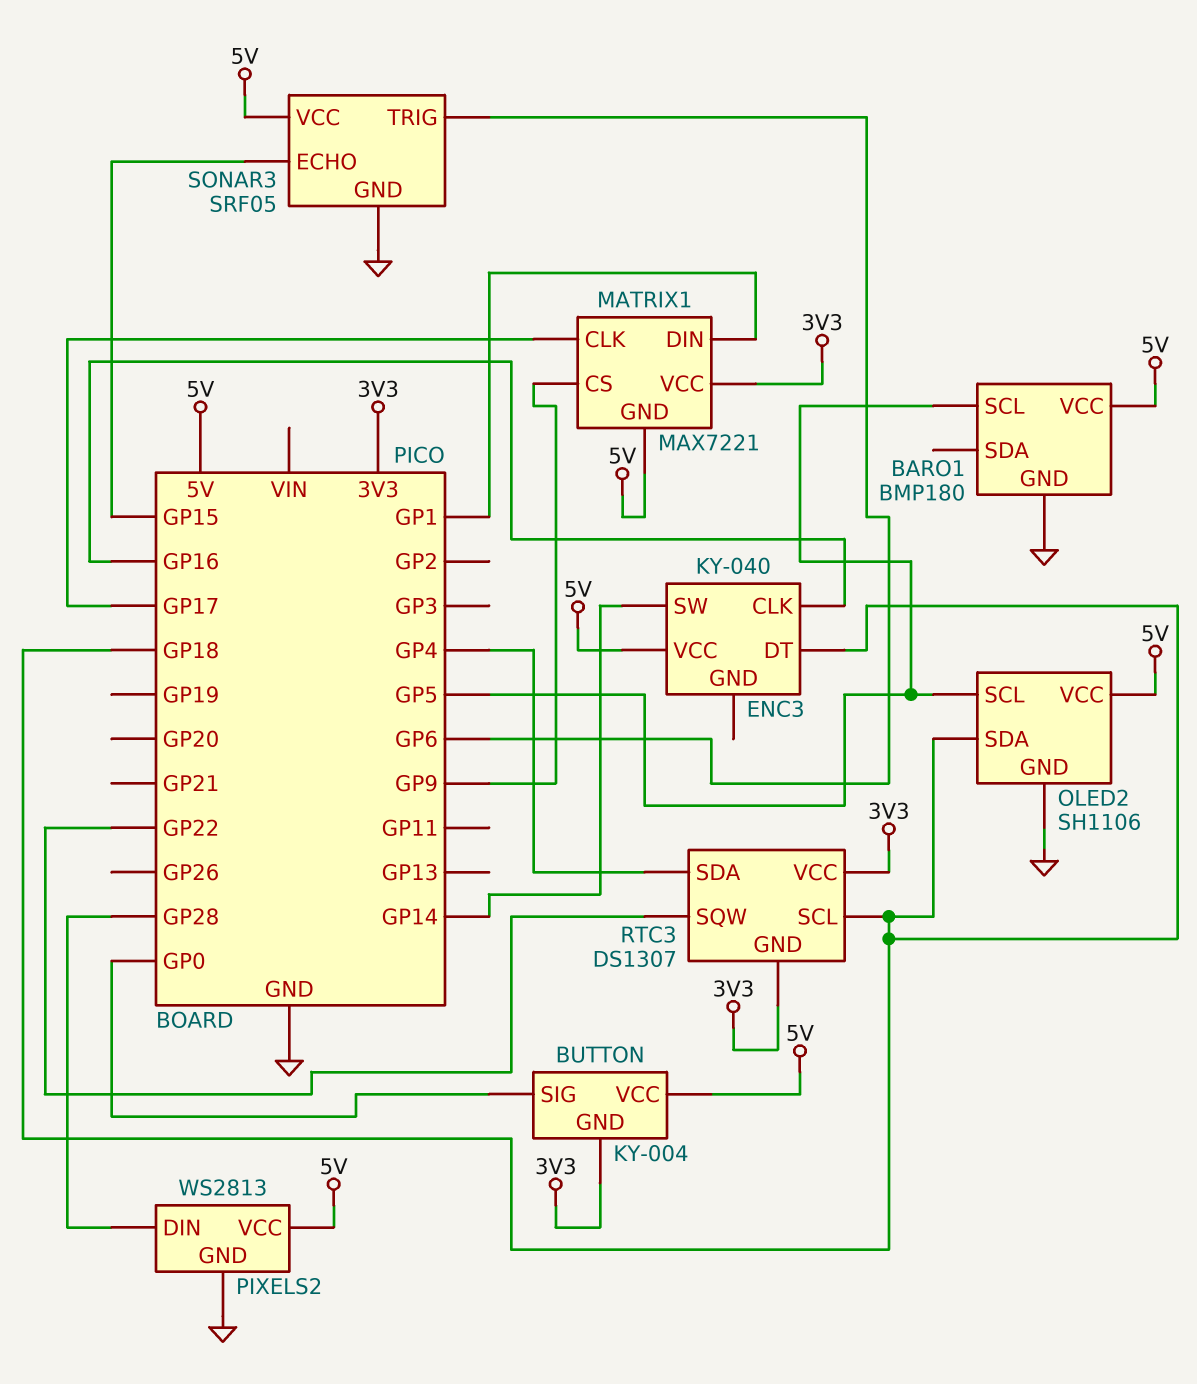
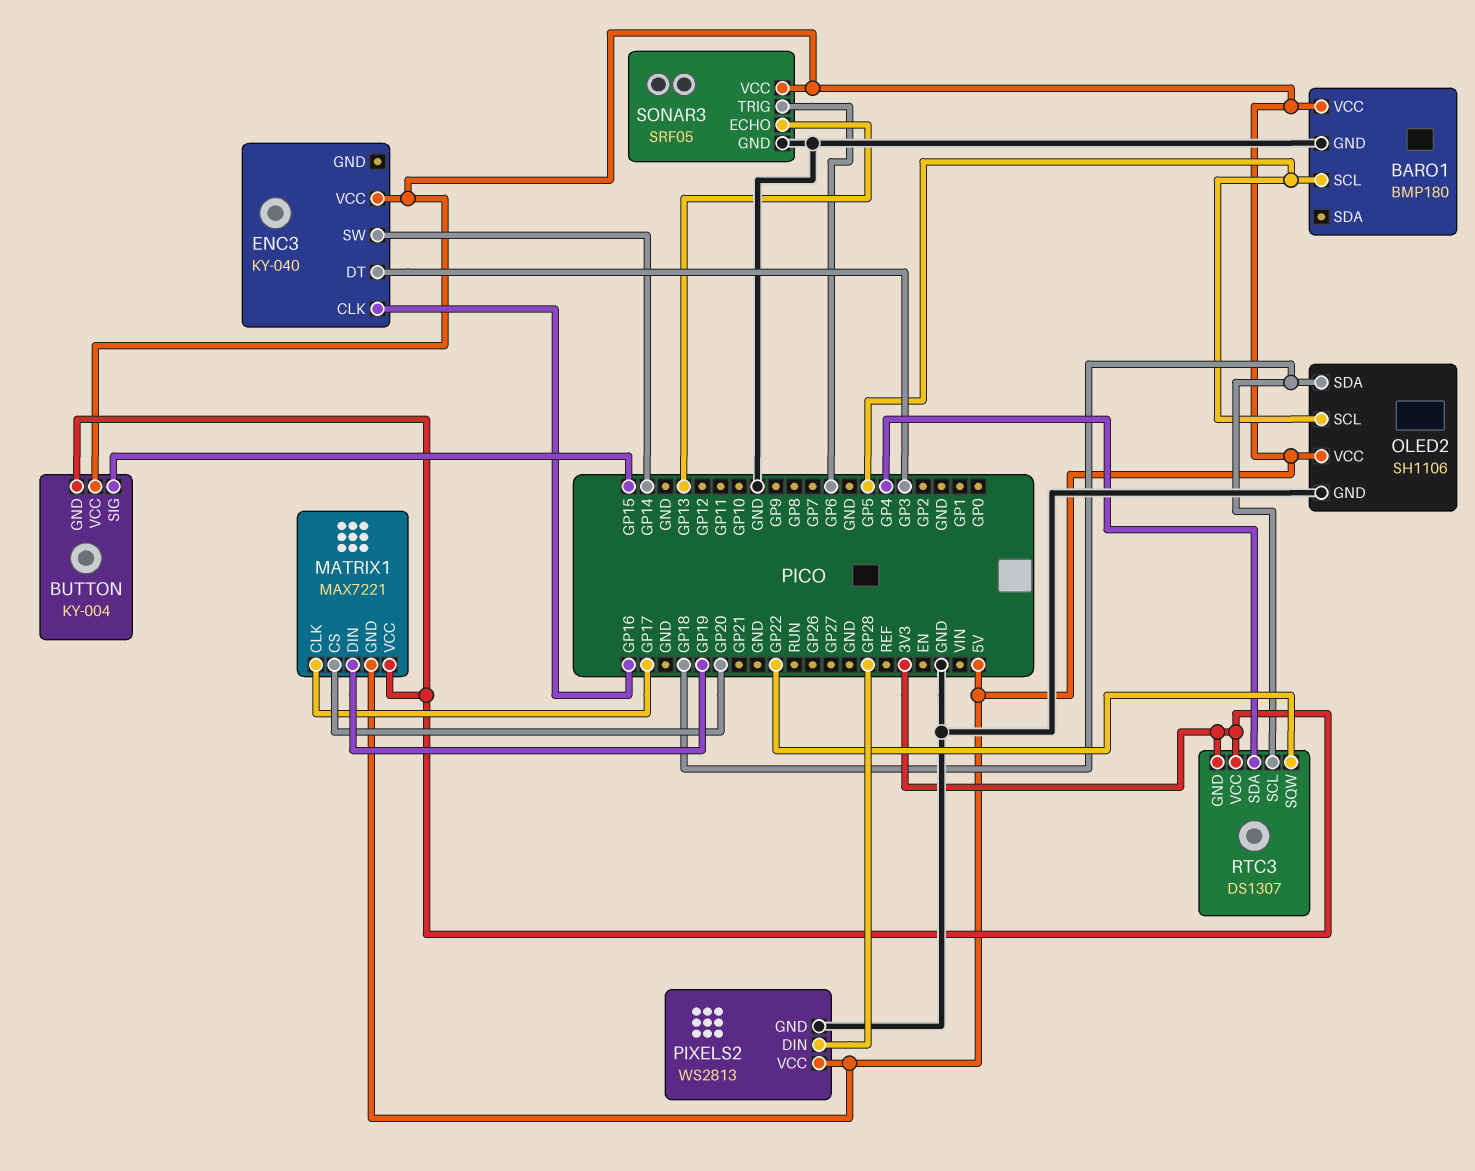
BUTTON pin SIG: GP0 -> GP15
ENC3 pin DT: GP18 -> GP3
MATRIX1 pin CS: GP9 -> GP20
MATRIX1 pin DIN: GP1 -> GP19
SONAR3 pin ECHO: GP15 -> GP13

